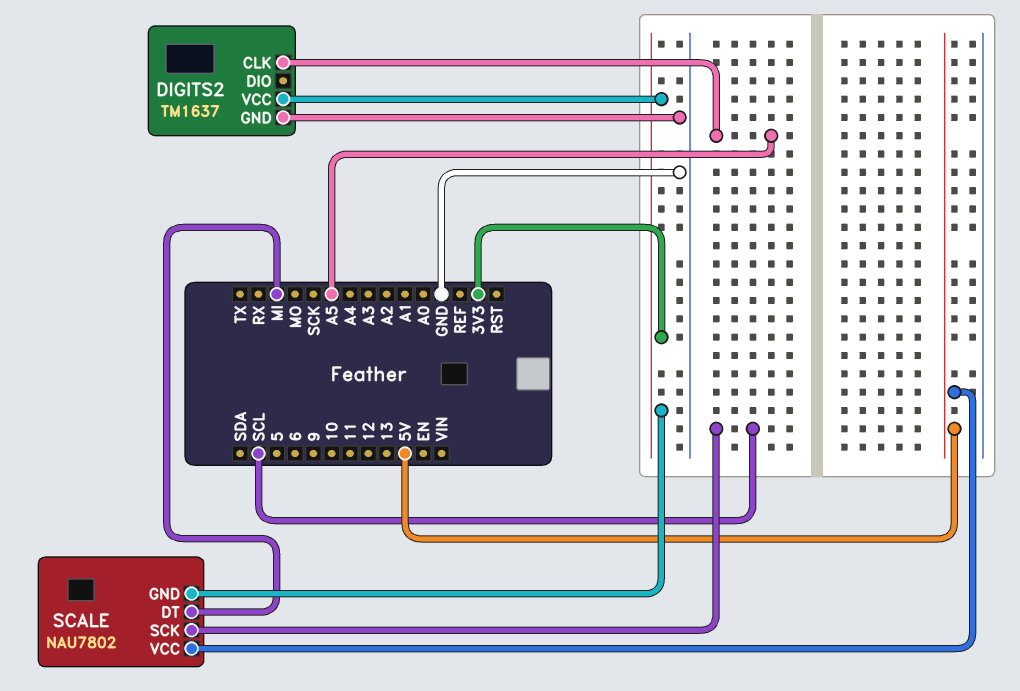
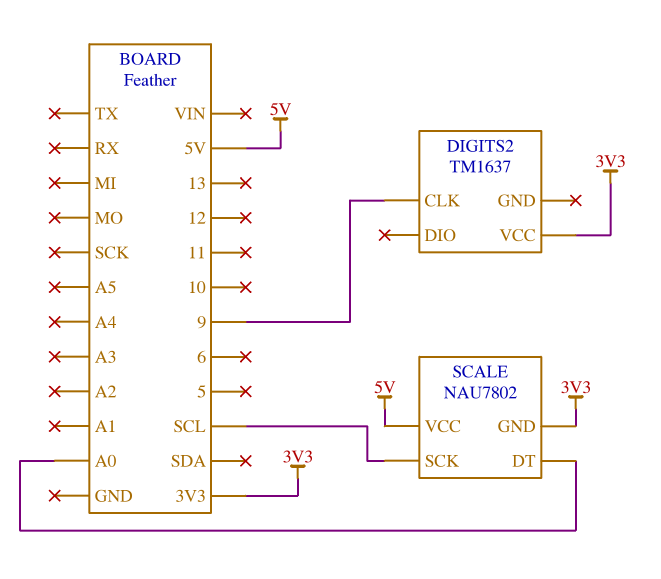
DIGITS2 pin CLK: A5 -> 9
DIGITS2 pin GND: GND -> none
SCALE pin DT: MI -> A0

